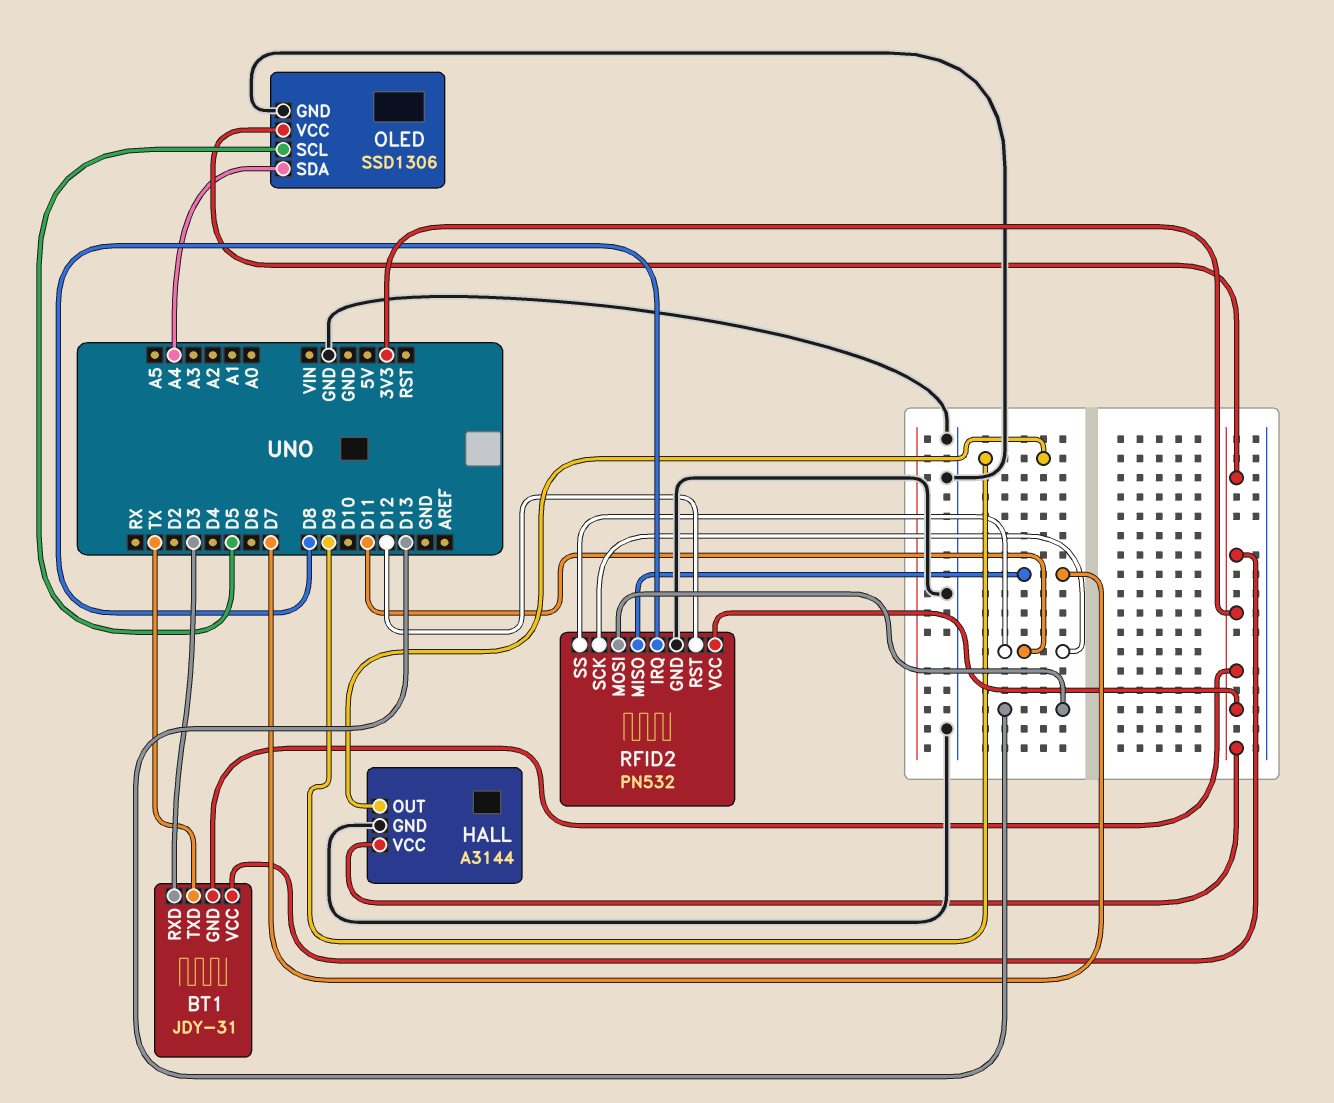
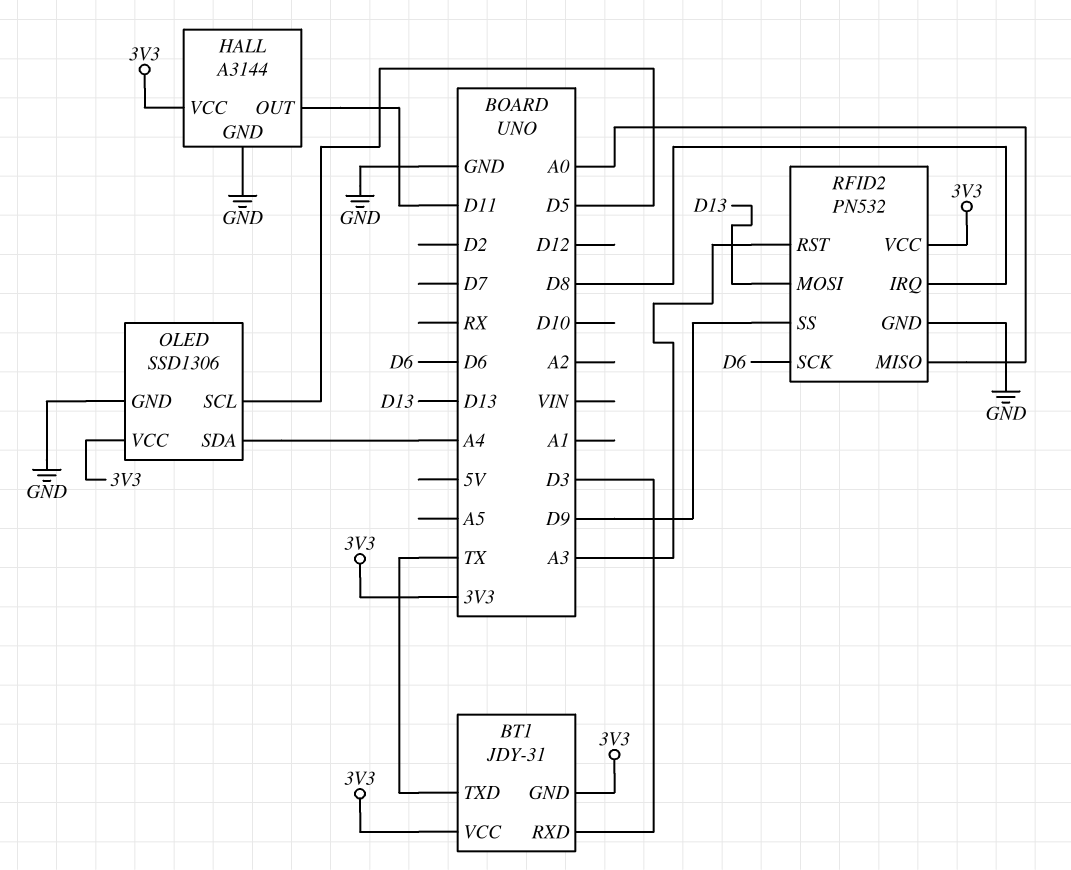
HALL pin OUT: D9 -> D11
RFID2 pin MISO: D7 -> A0
RFID2 pin RST: D12 -> A3
RFID2 pin SCK: D11 -> D6
RFID2 pin SS: D11 -> D9

